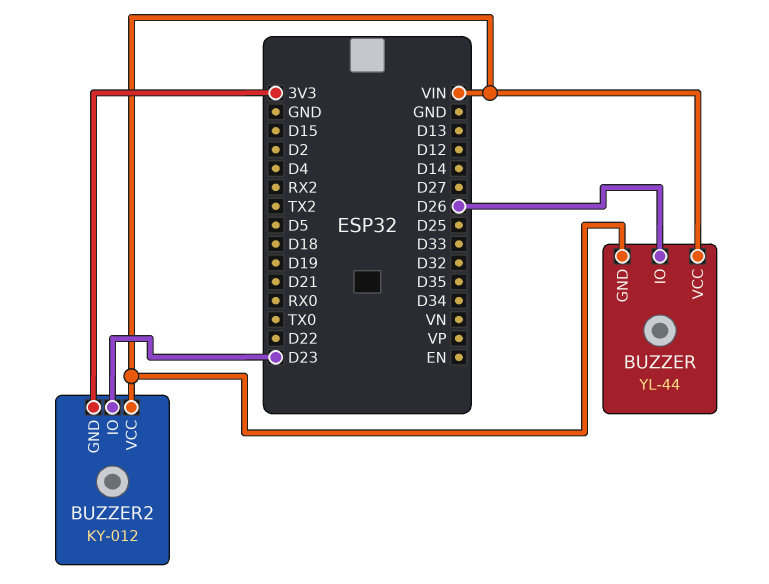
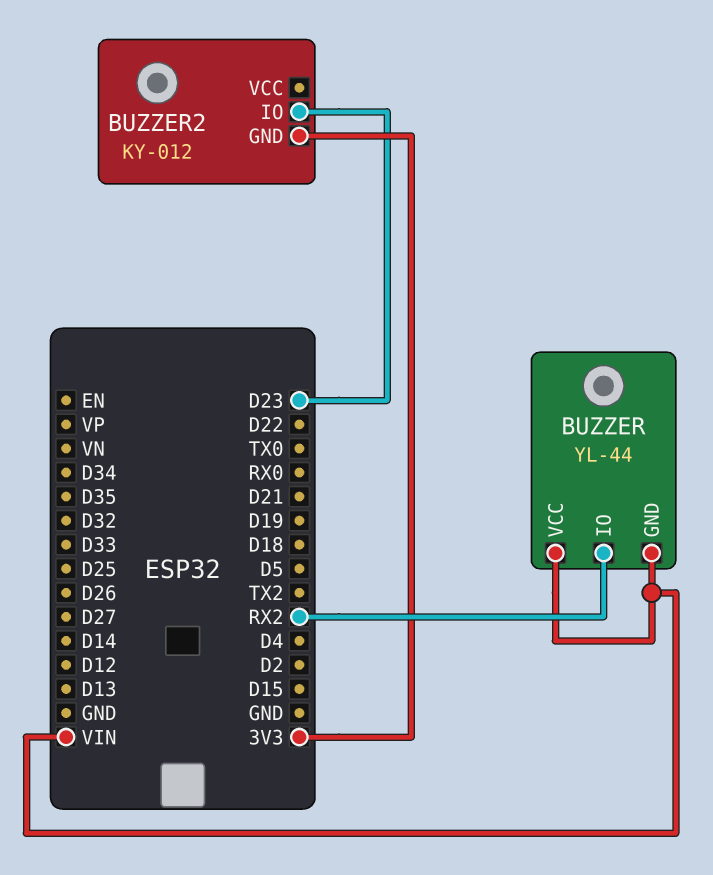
BUZZER pin IO: D26 -> RX2
BUZZER2 pin VCC: VIN -> none

